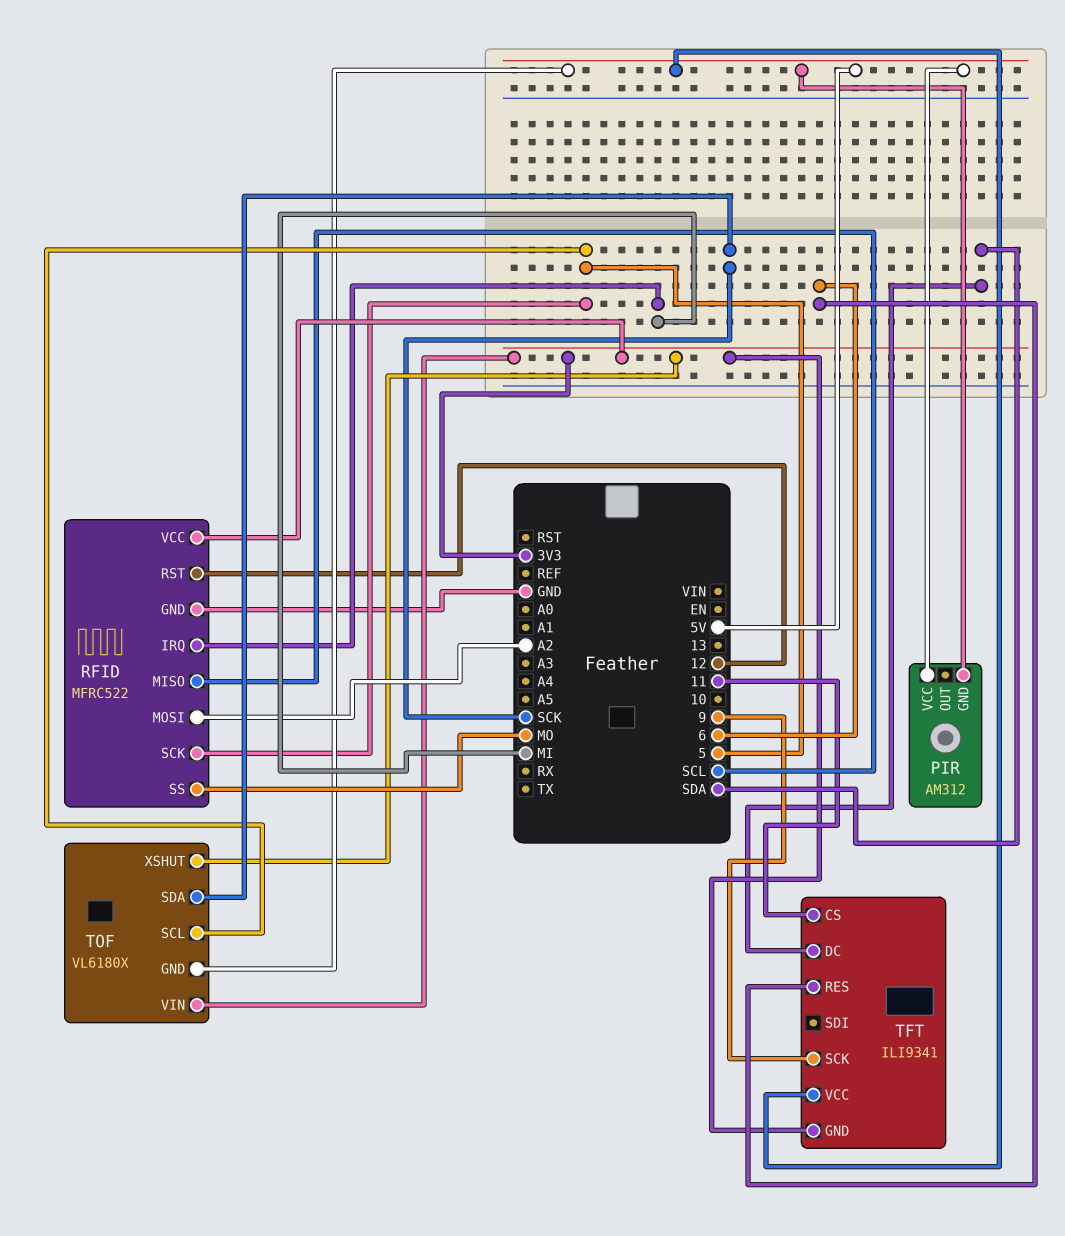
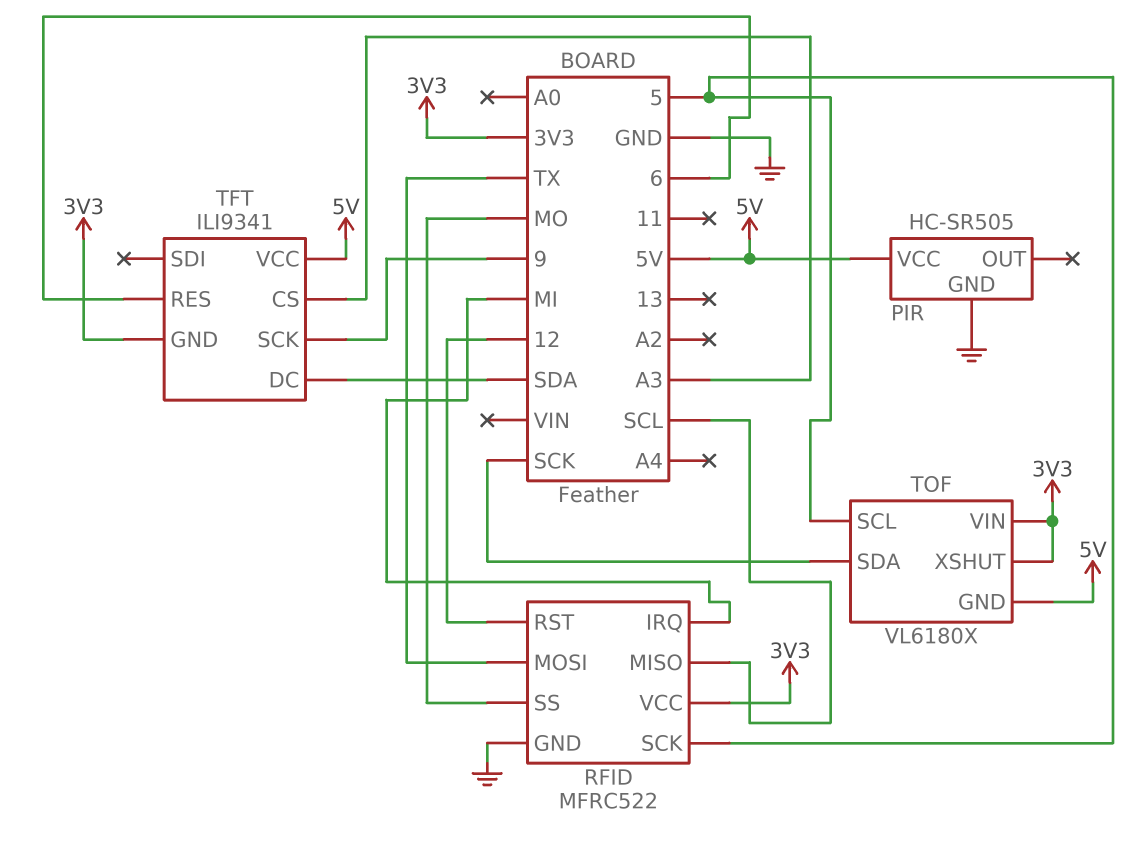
PIR: AM312 -> HC-SR505
PIR pin GND: 5V -> GND
RFID pin MOSI: A2 -> TX
TFT pin CS: 11 -> A3

